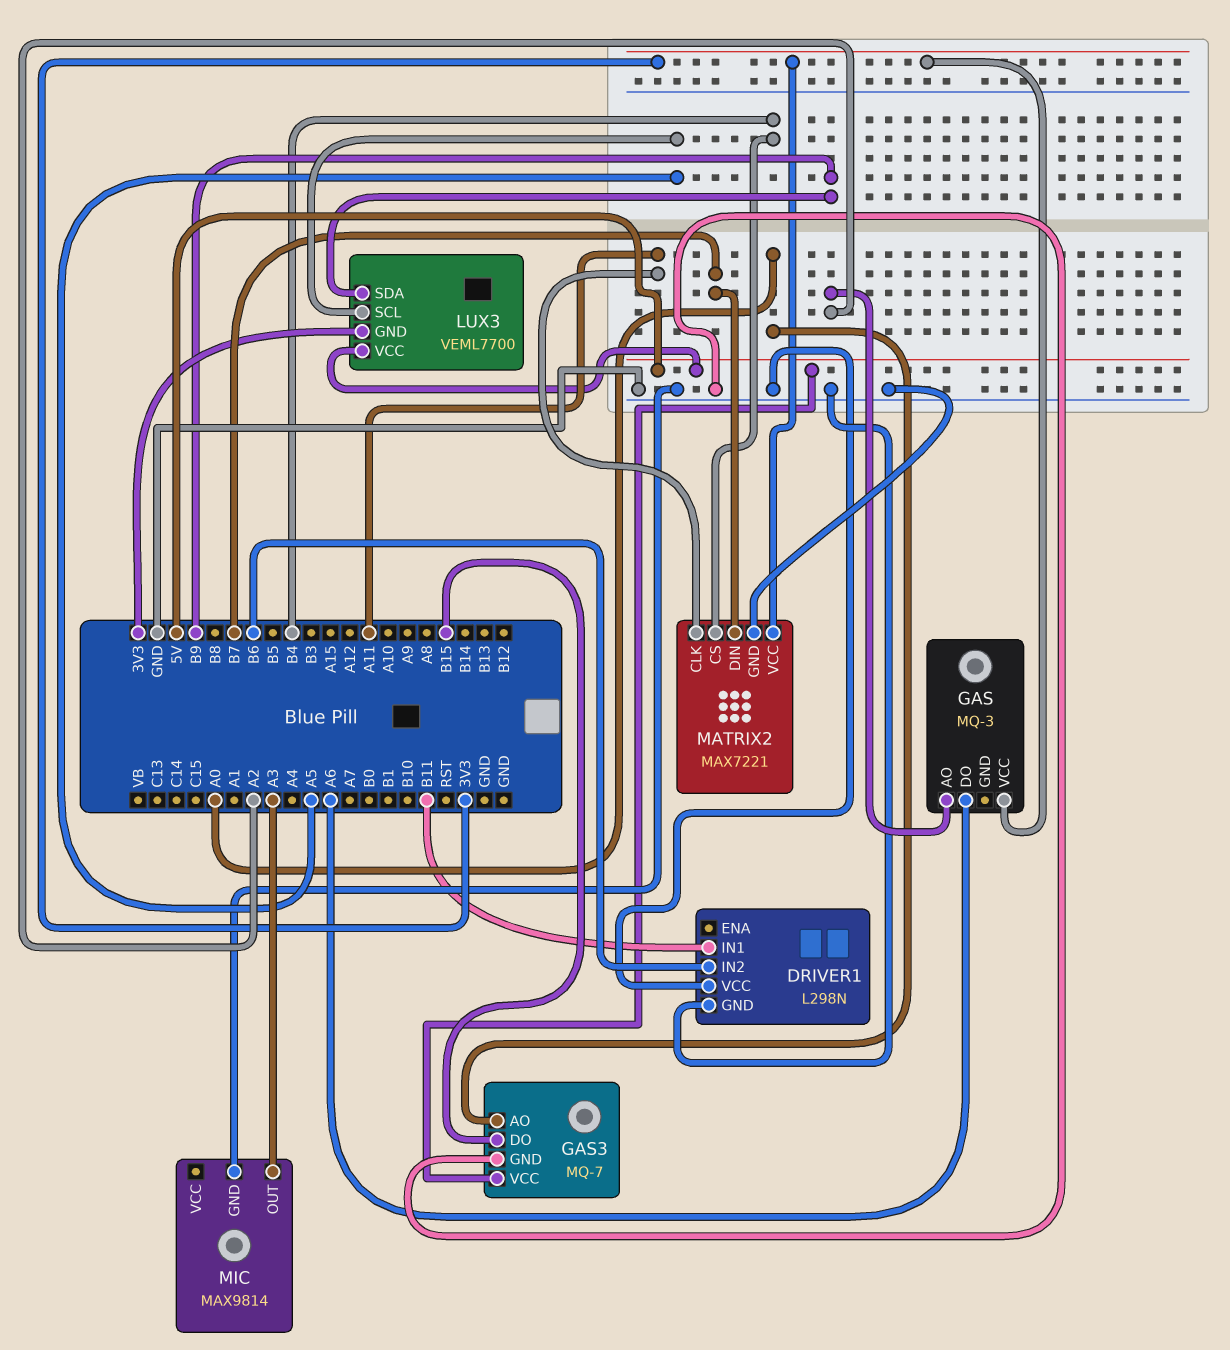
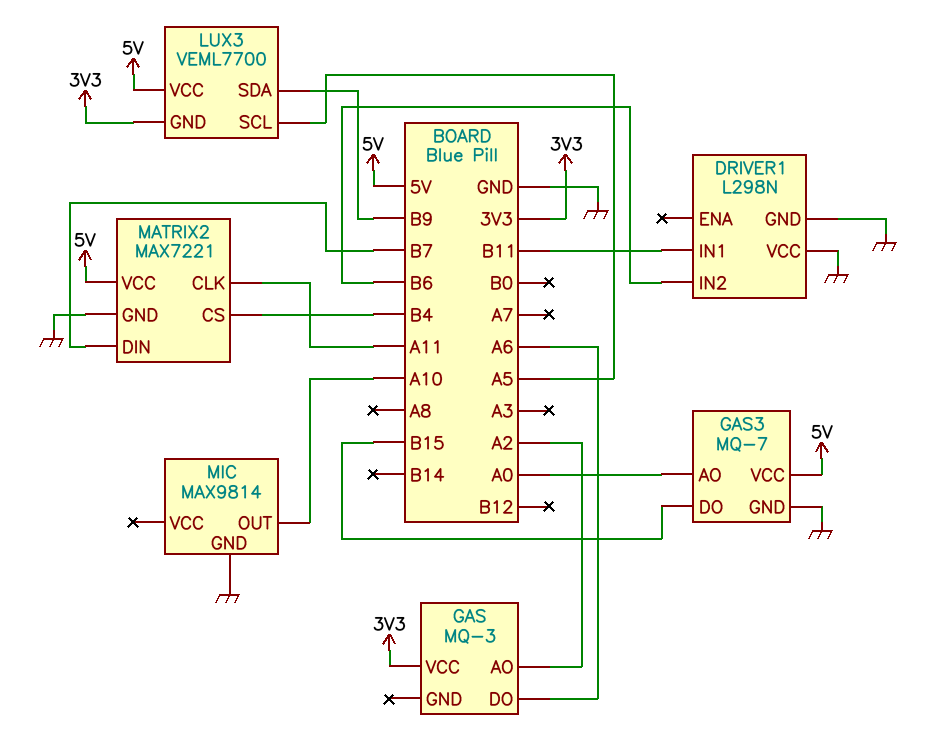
MATRIX2 pin VCC: 3V3 -> 5V
MIC pin OUT: A3 -> A10

